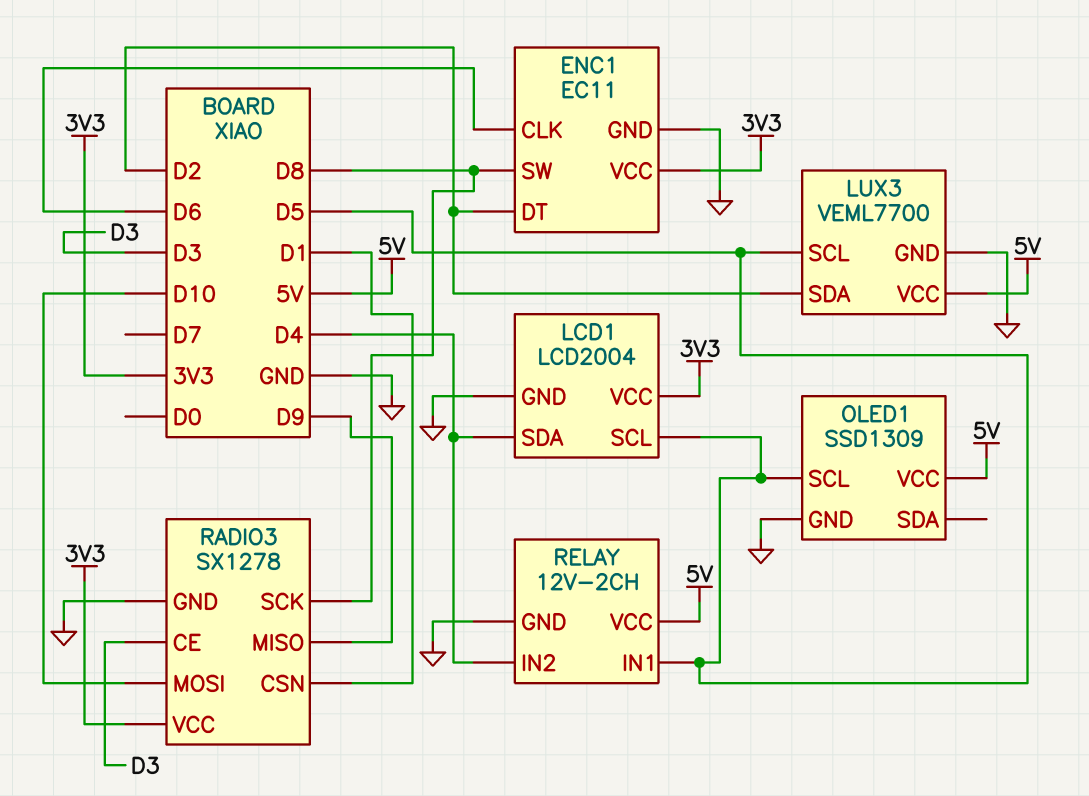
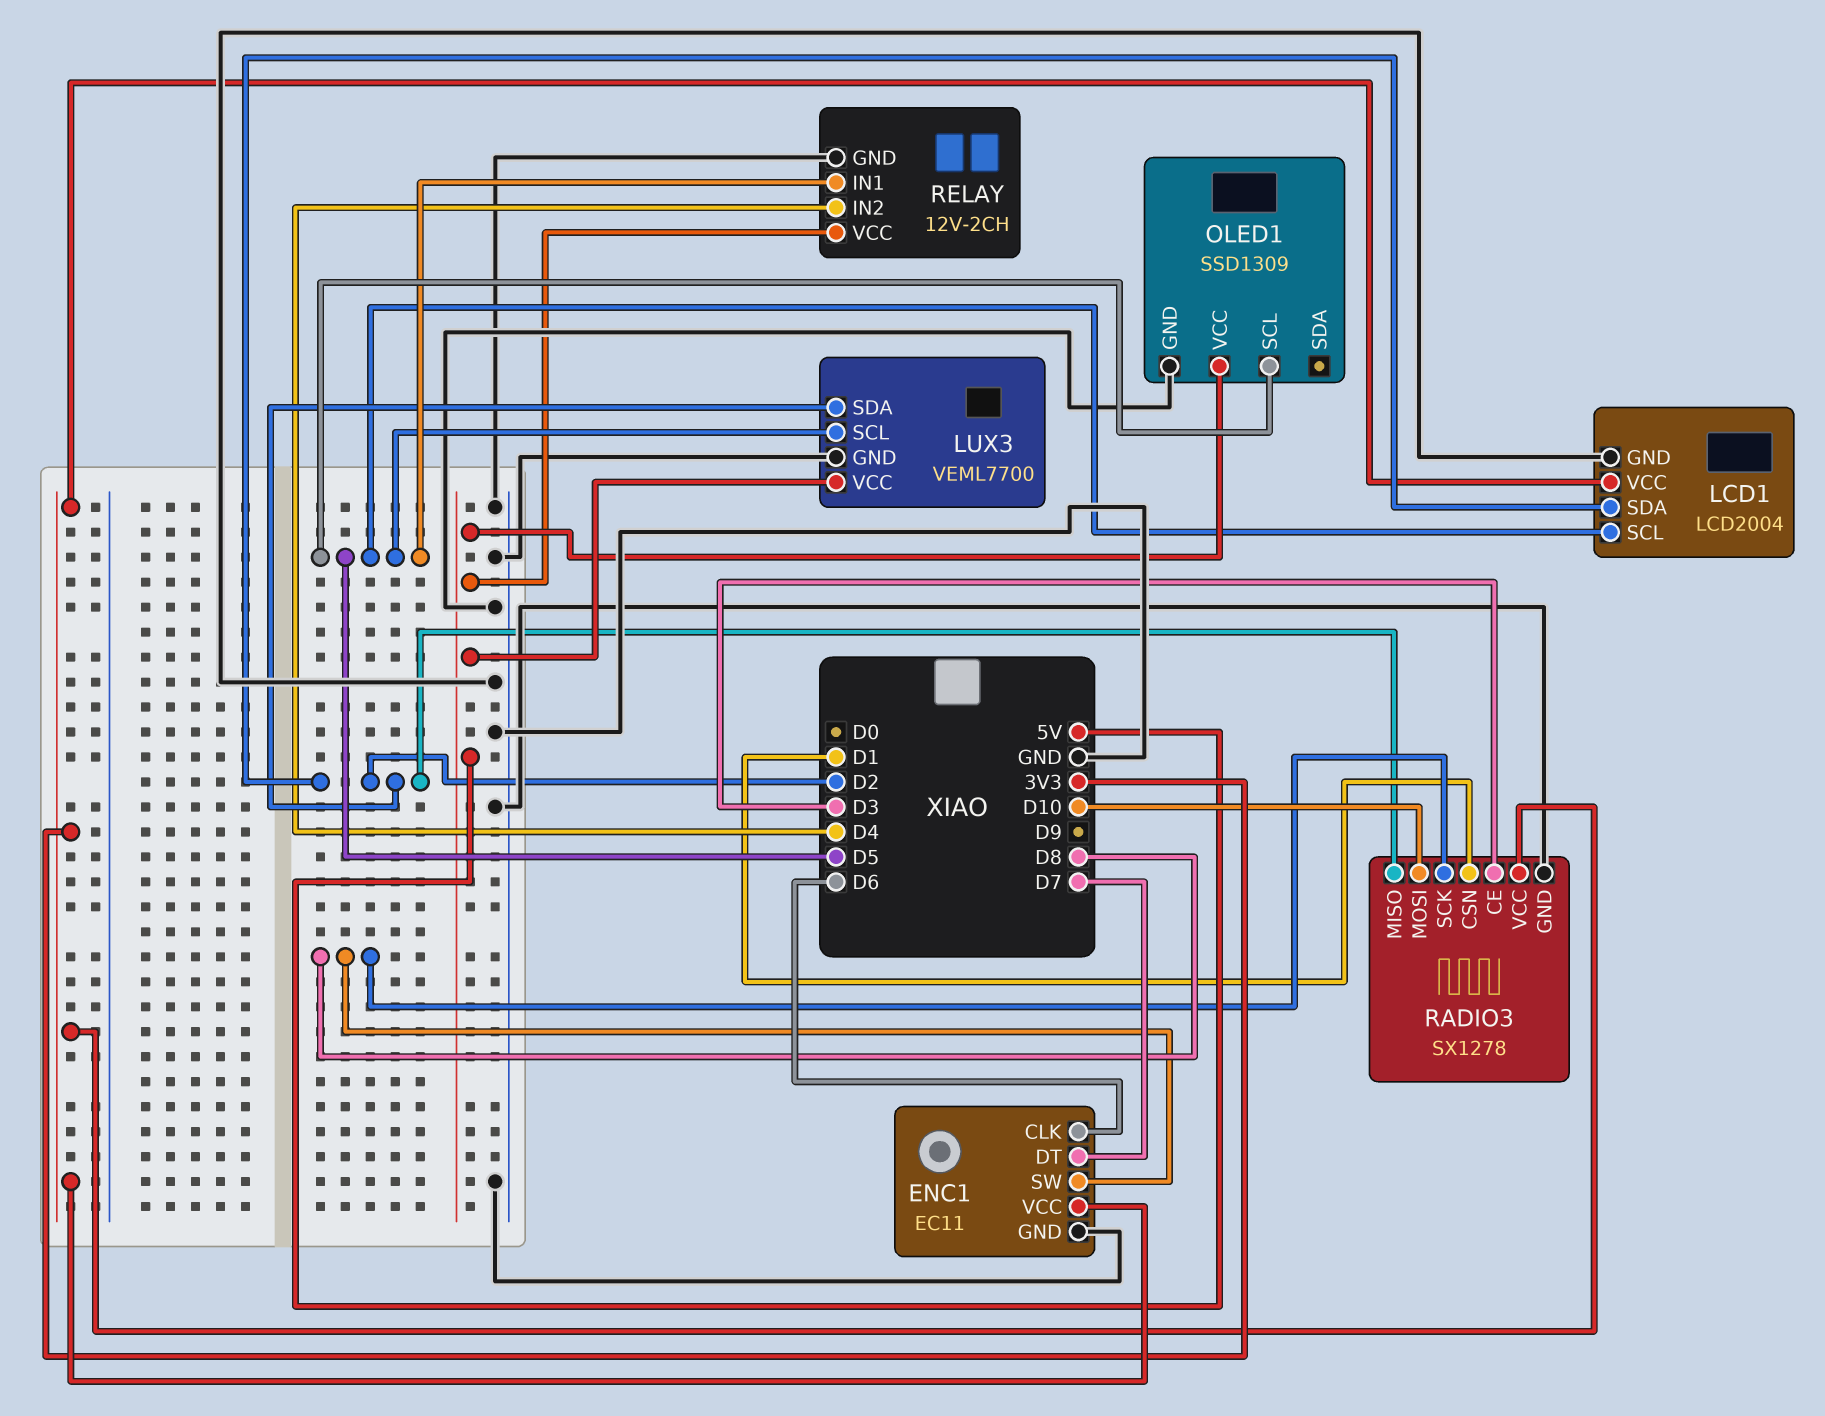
ENC1 pin DT: D2 -> D7
LCD1 pin SDA: D4 -> D2
RADIO3 pin MISO: D9 -> D2

